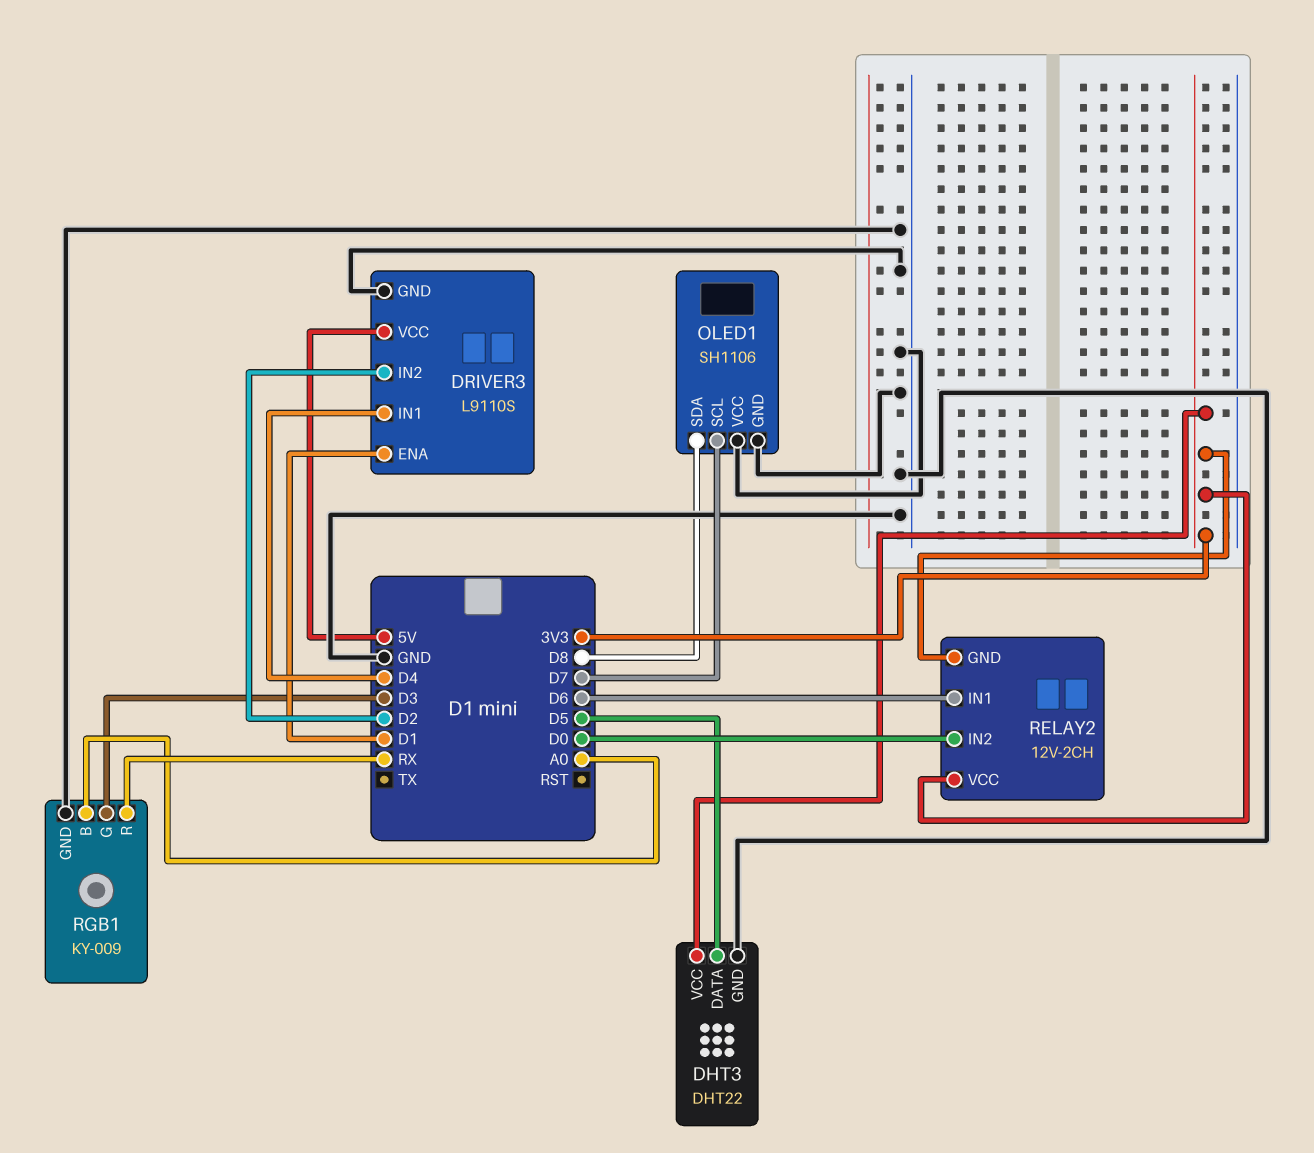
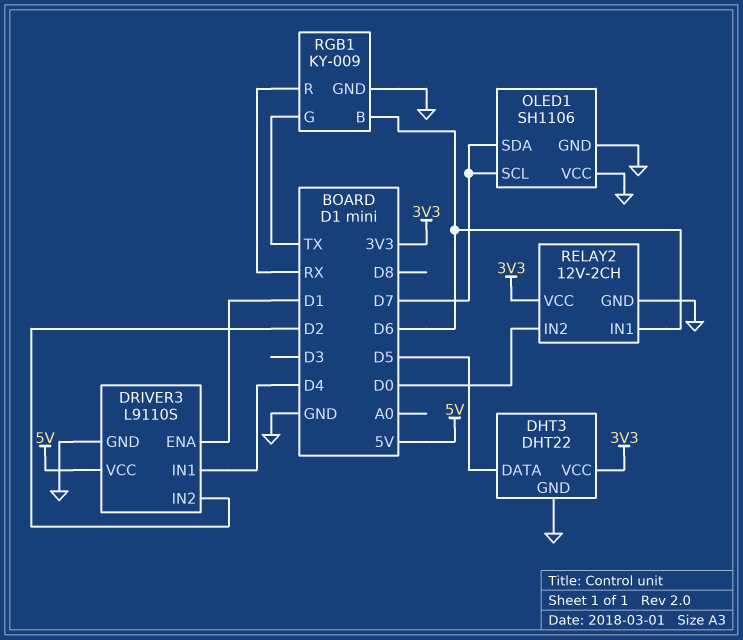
OLED1 pin SDA: D8 -> D7
RELAY2 pin GND: 3V3 -> GND
RGB1 pin B: A0 -> D6
RGB1 pin G: D3 -> TX

